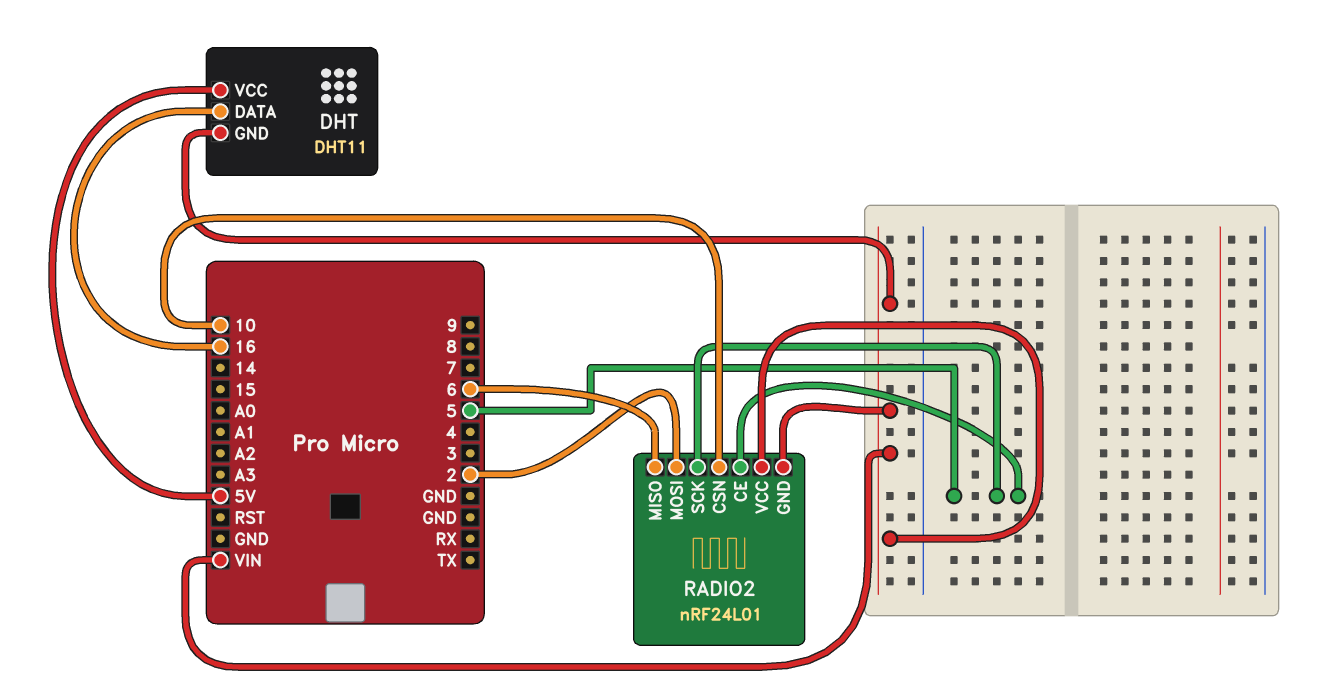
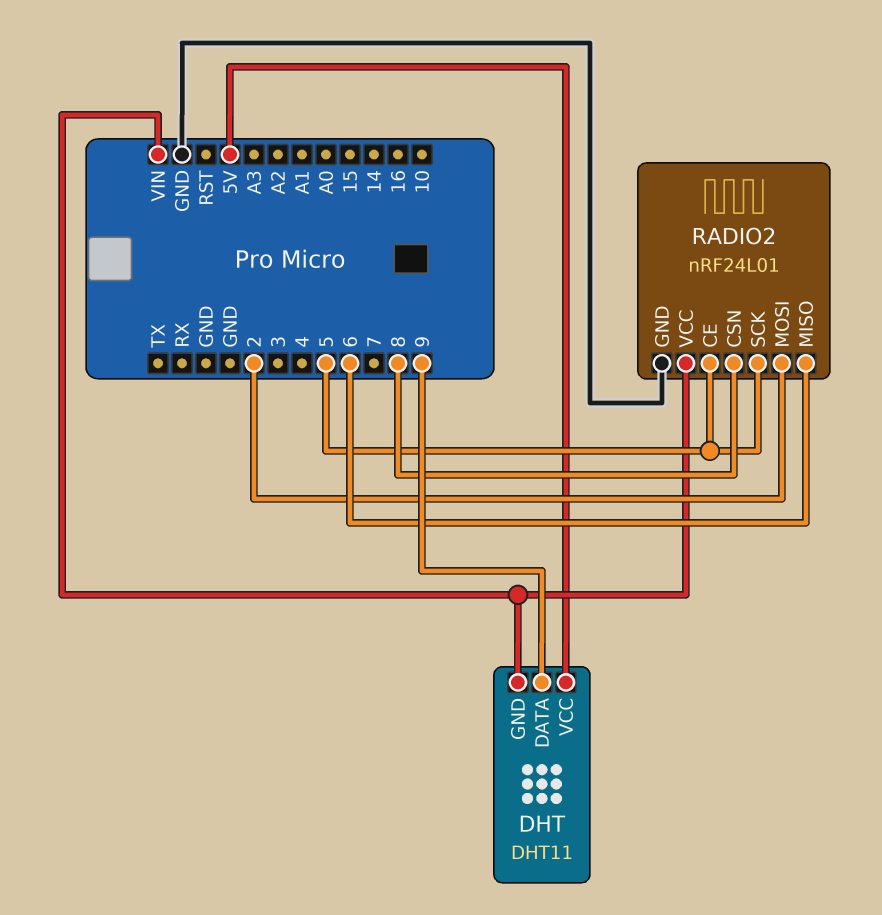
DHT pin DATA: 16 -> 9
RADIO2 pin CSN: 10 -> 8
RADIO2 pin GND: VIN -> GND

